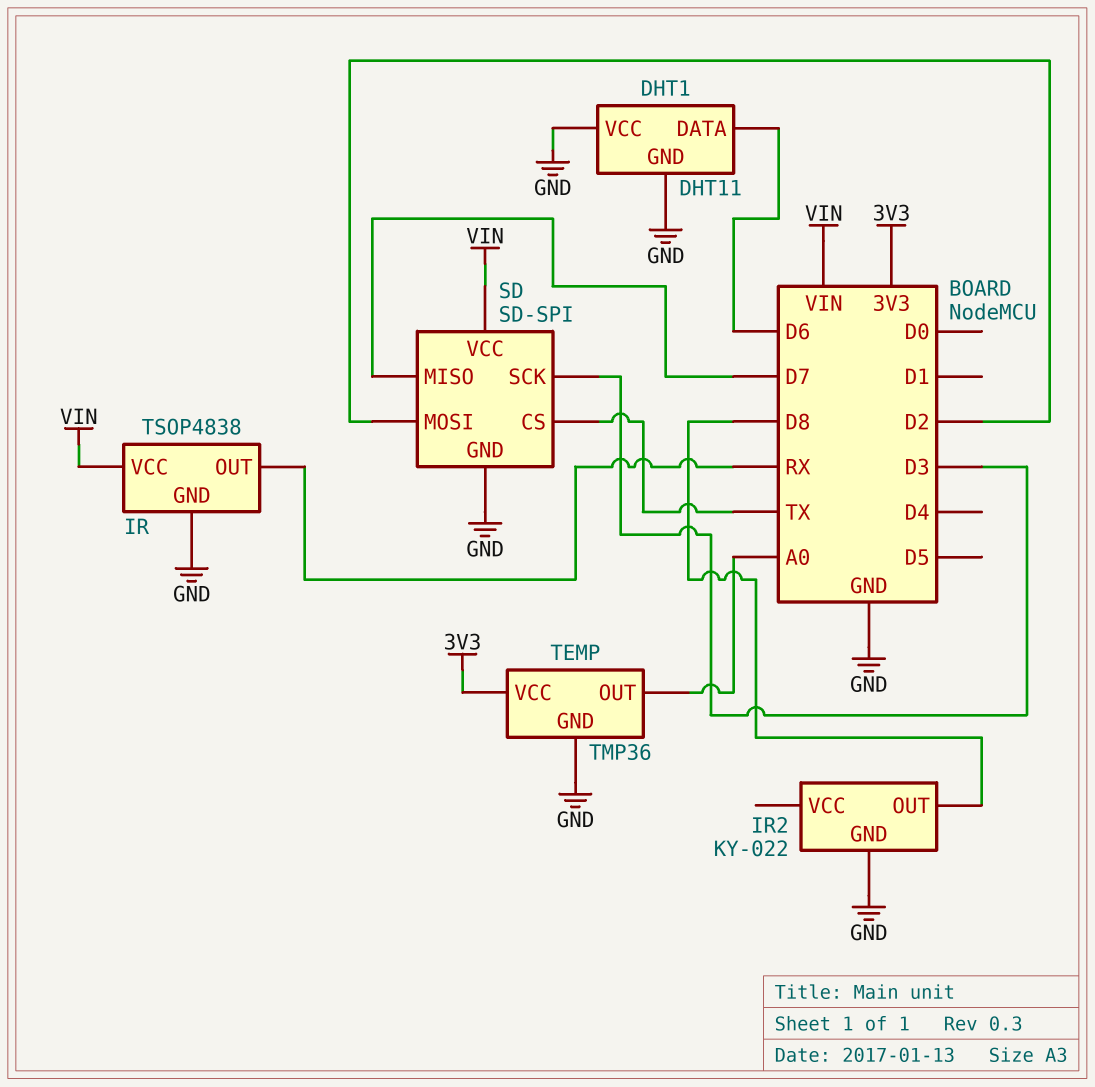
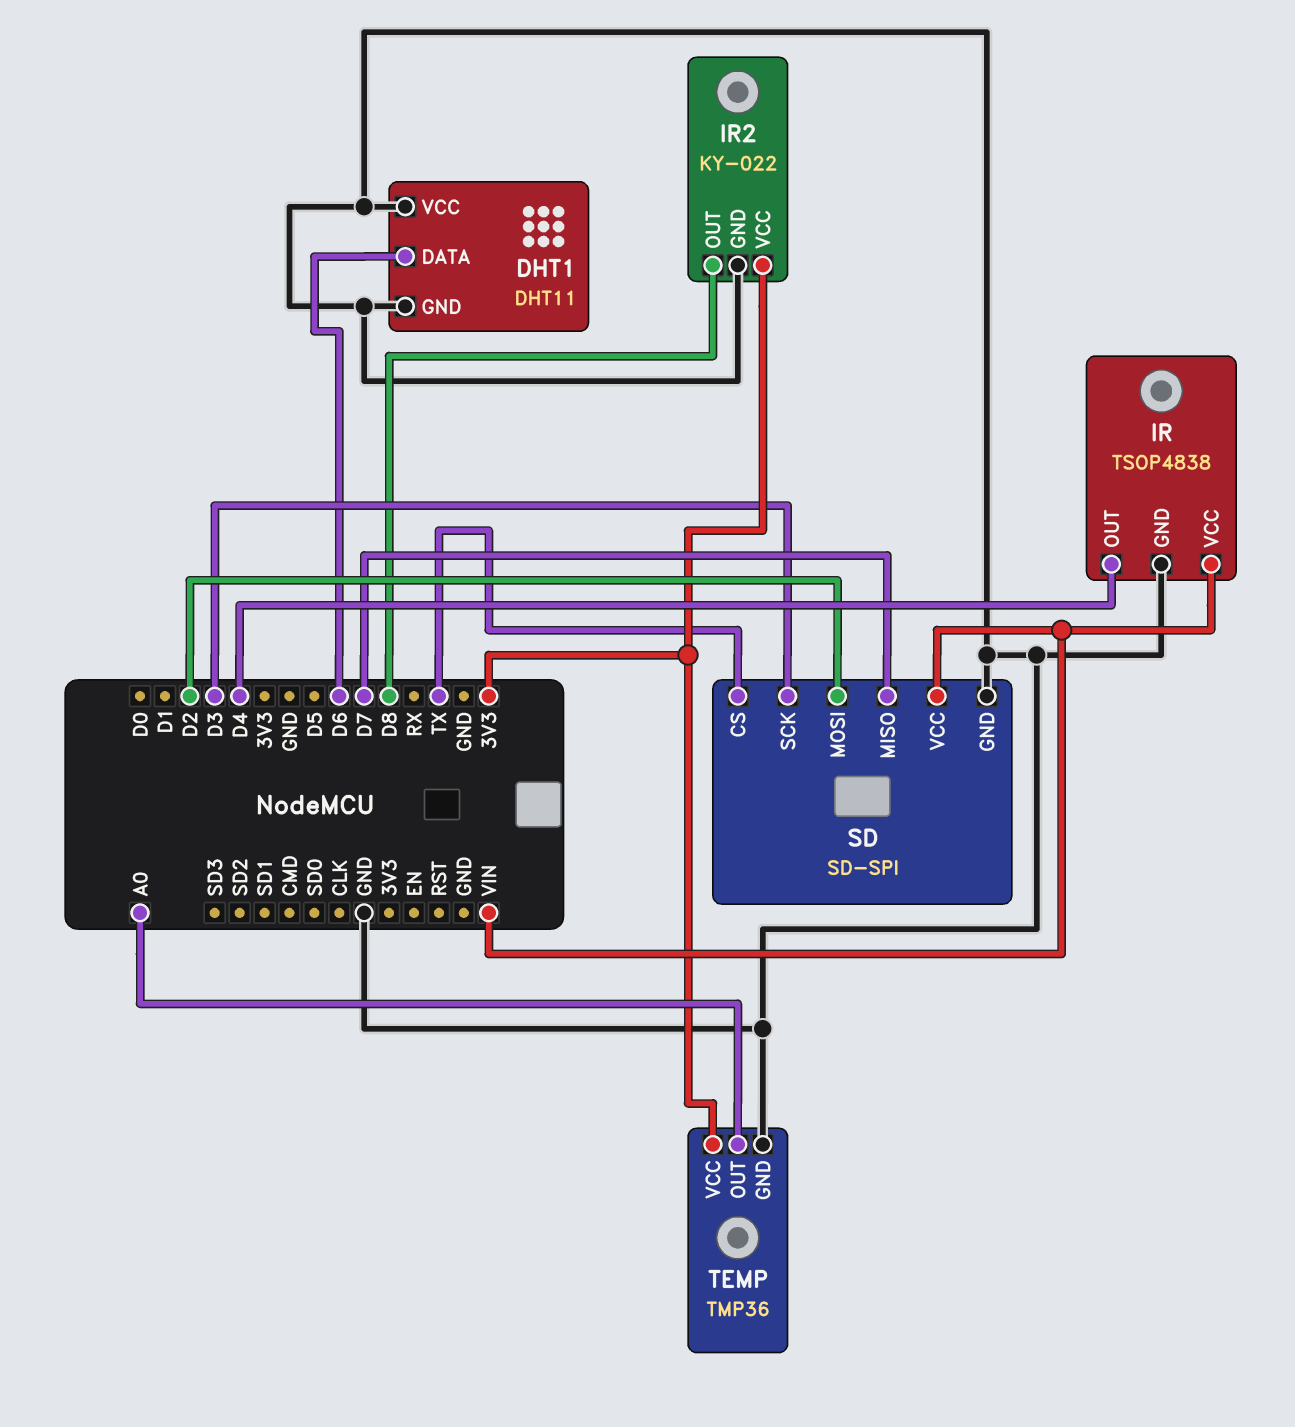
IR pin OUT: RX -> D4
IR2 pin VCC: none -> 3V3

